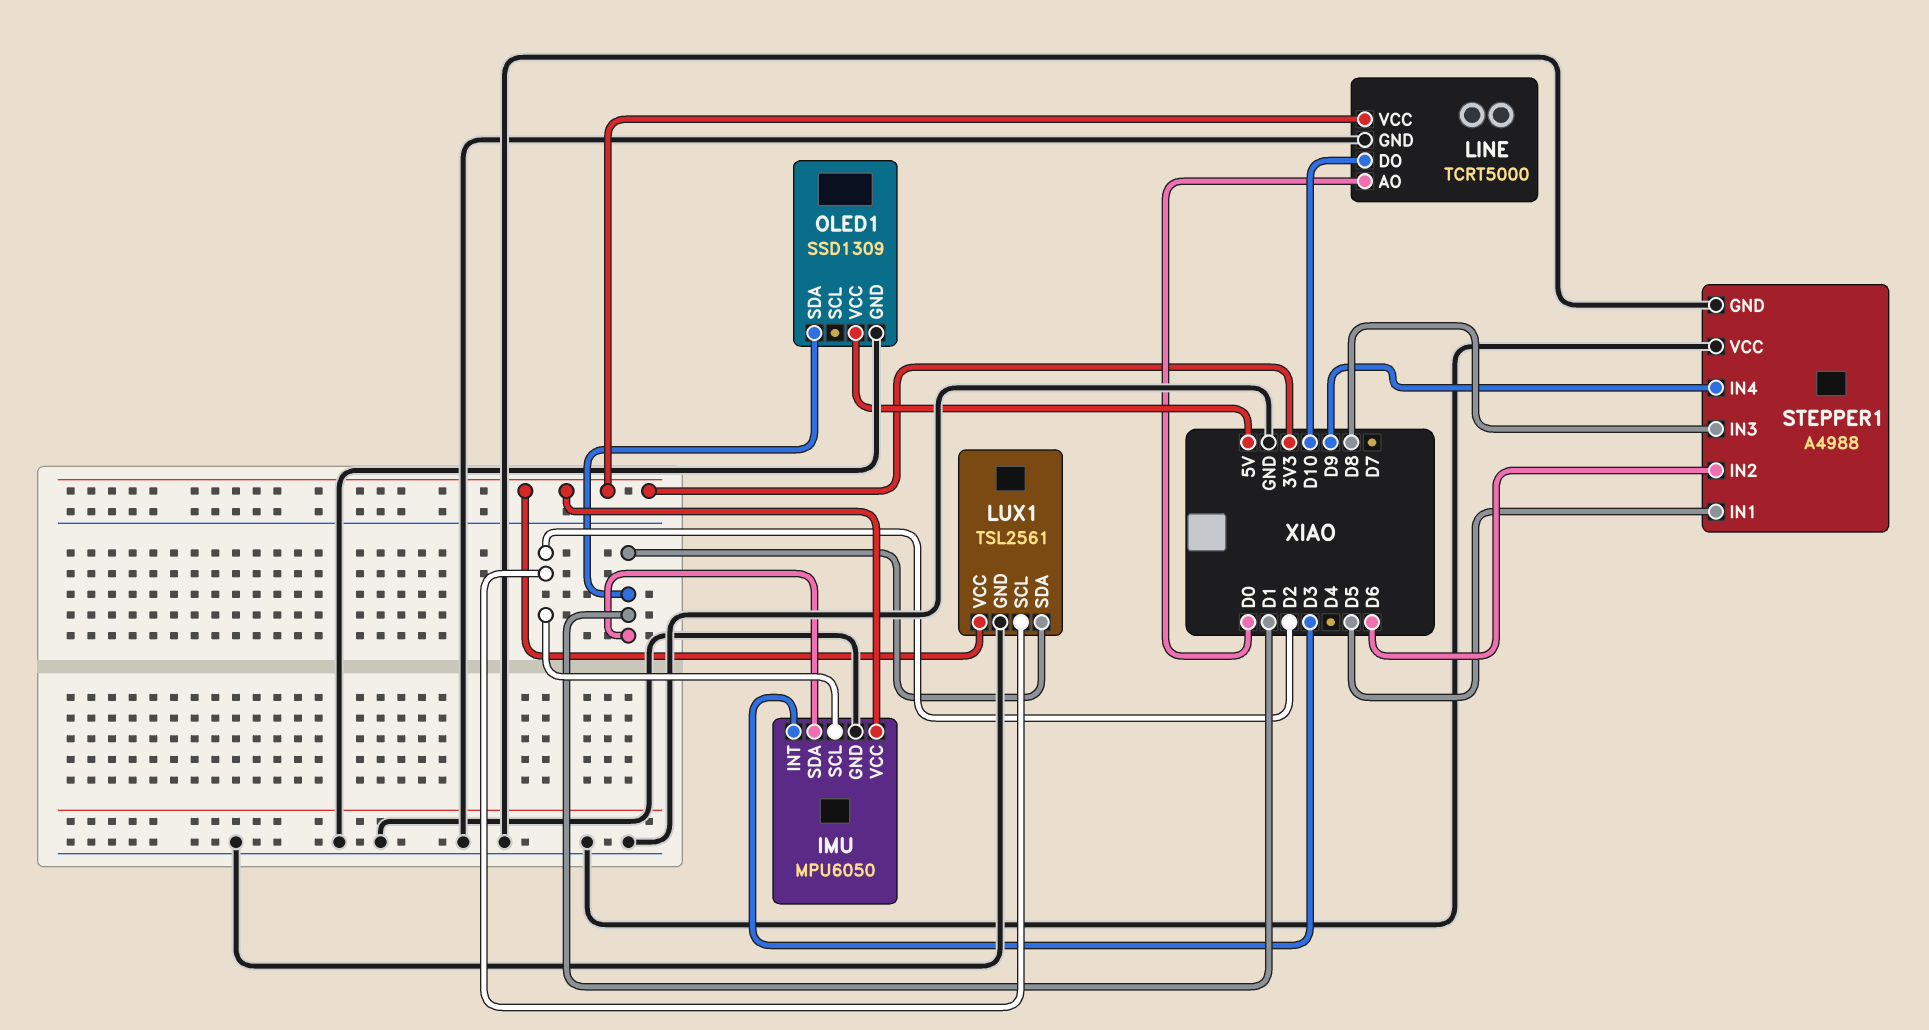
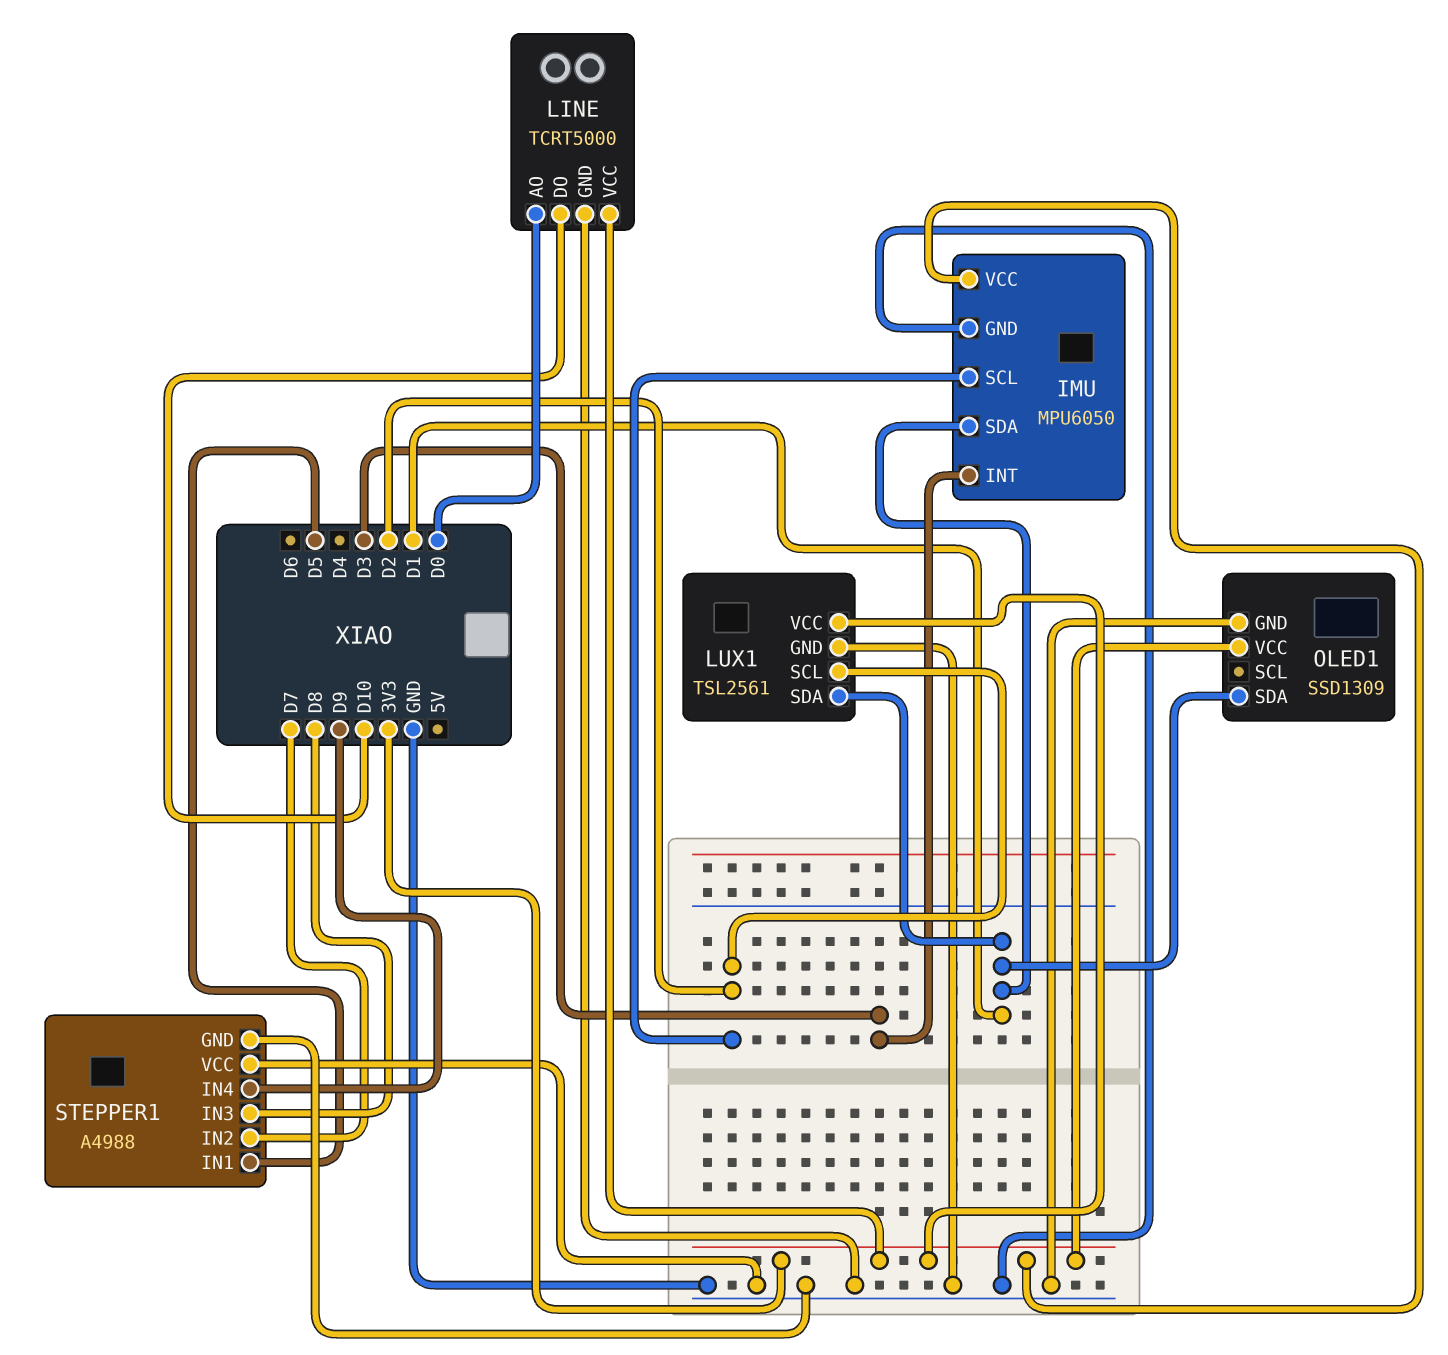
OLED1 pin VCC: 5V -> 3V3
STEPPER1 pin IN2: D6 -> D7

